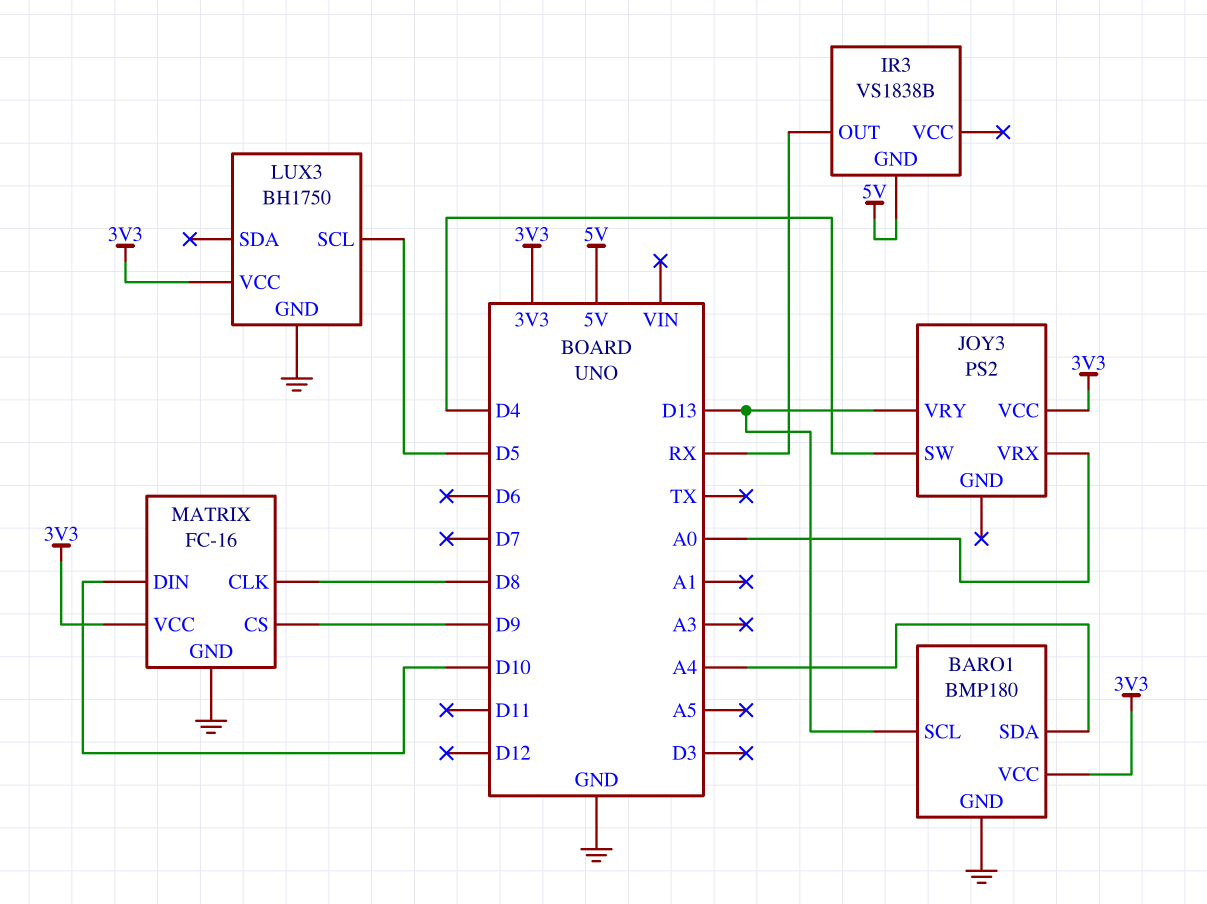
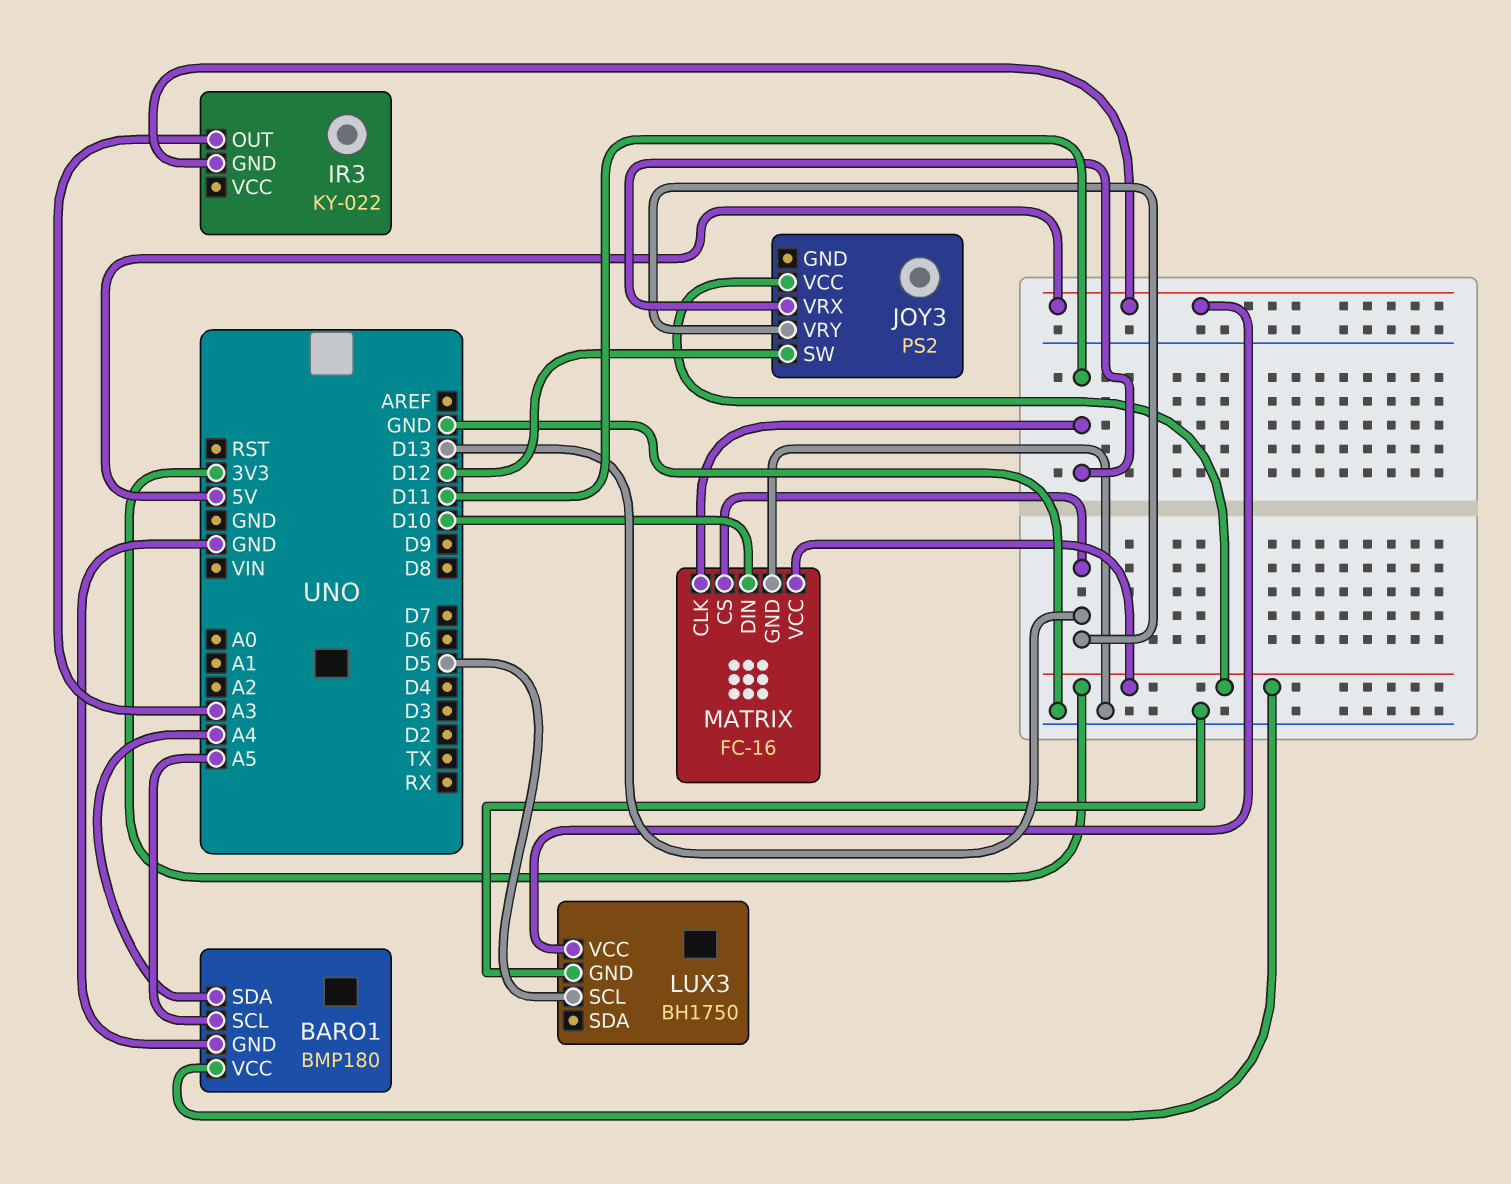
BARO1 pin SCL: D13 -> A5
IR3: VS1838B -> KY-022
IR3 pin OUT: RX -> A3
JOY3 pin SW: D4 -> D12
JOY3 pin VRX: A0 -> D11
LUX3 pin VCC: 3V3 -> 5V
MATRIX pin CLK: D8 -> D11
MATRIX pin CS: D9 -> D13

